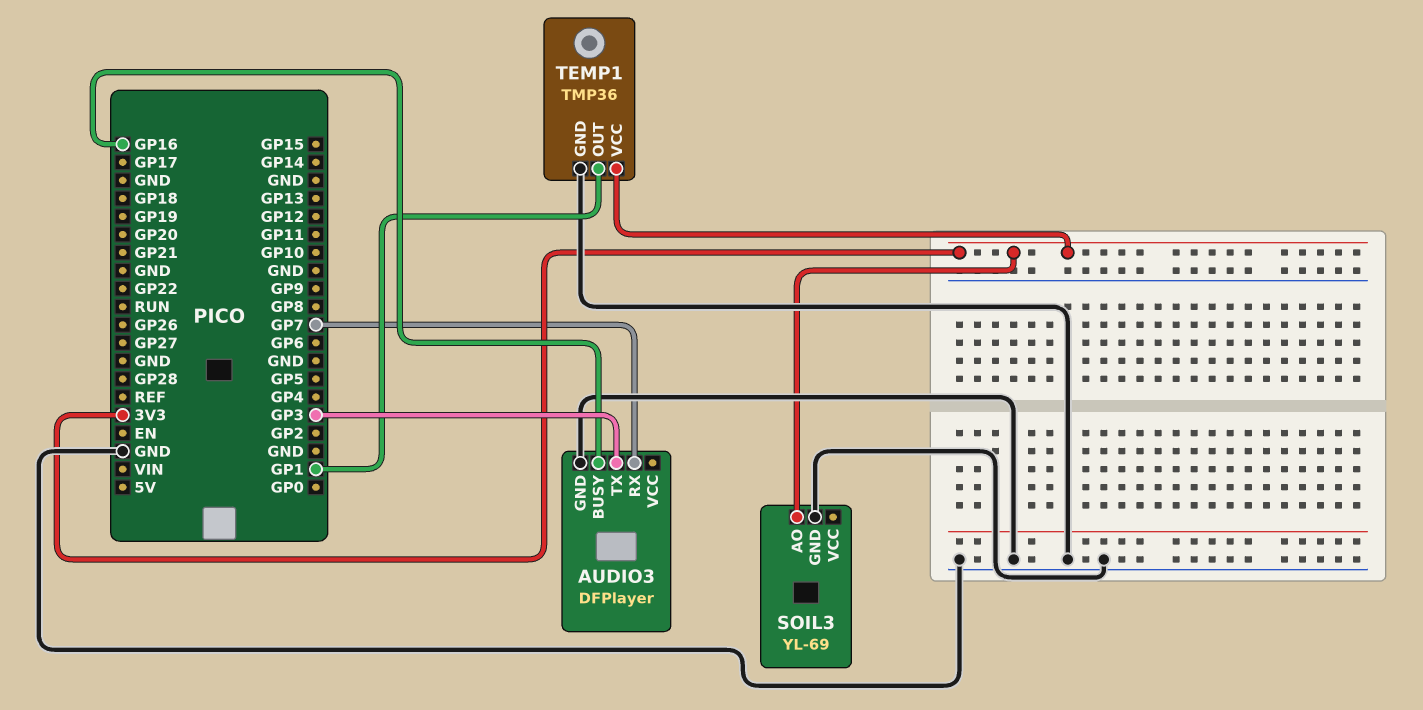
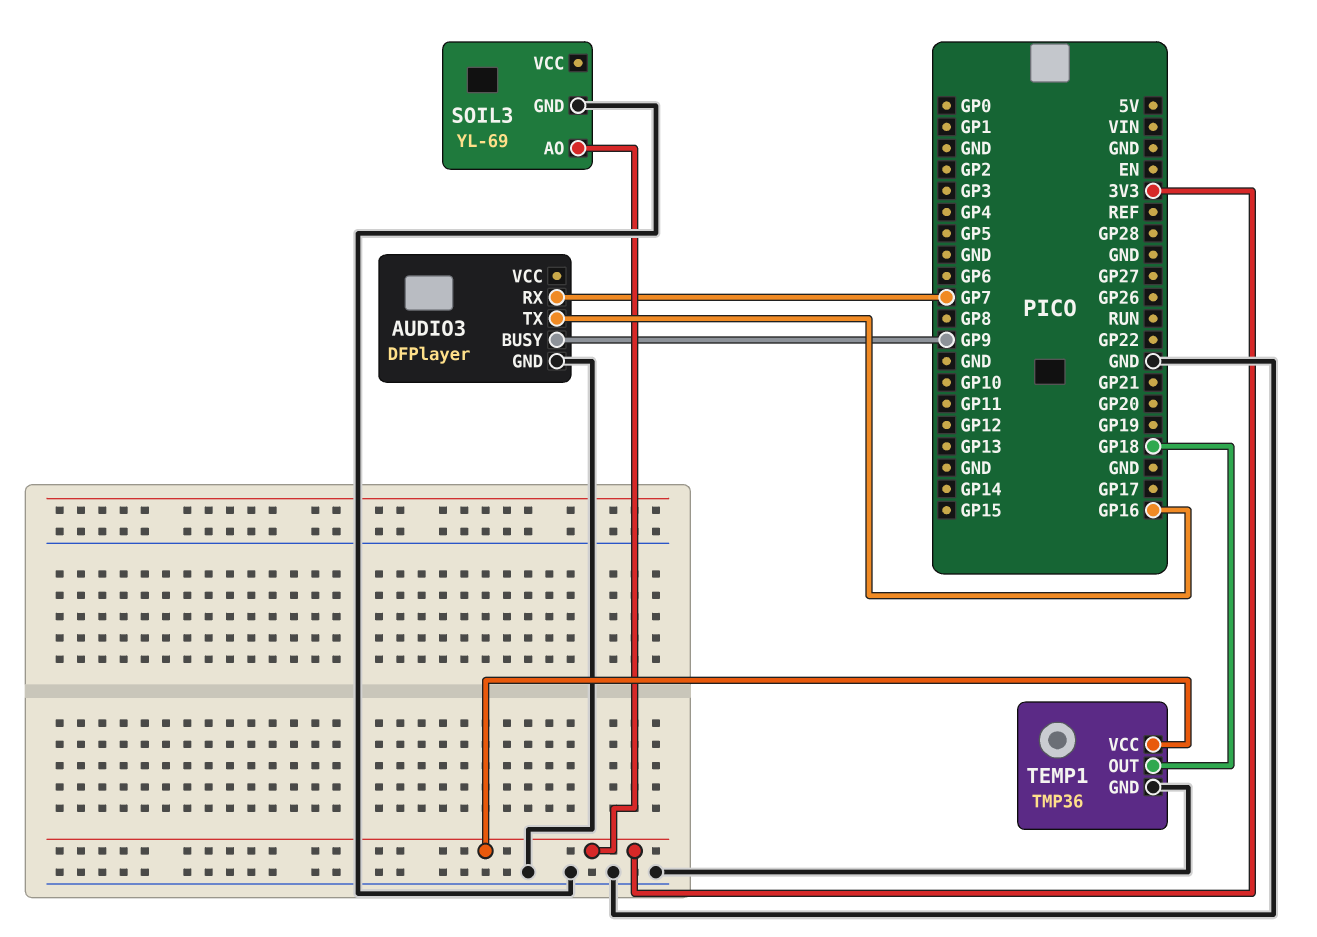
AUDIO3 pin BUSY: GP16 -> GP9
AUDIO3 pin TX: GP3 -> GP16
TEMP1 pin OUT: GP1 -> GP18

